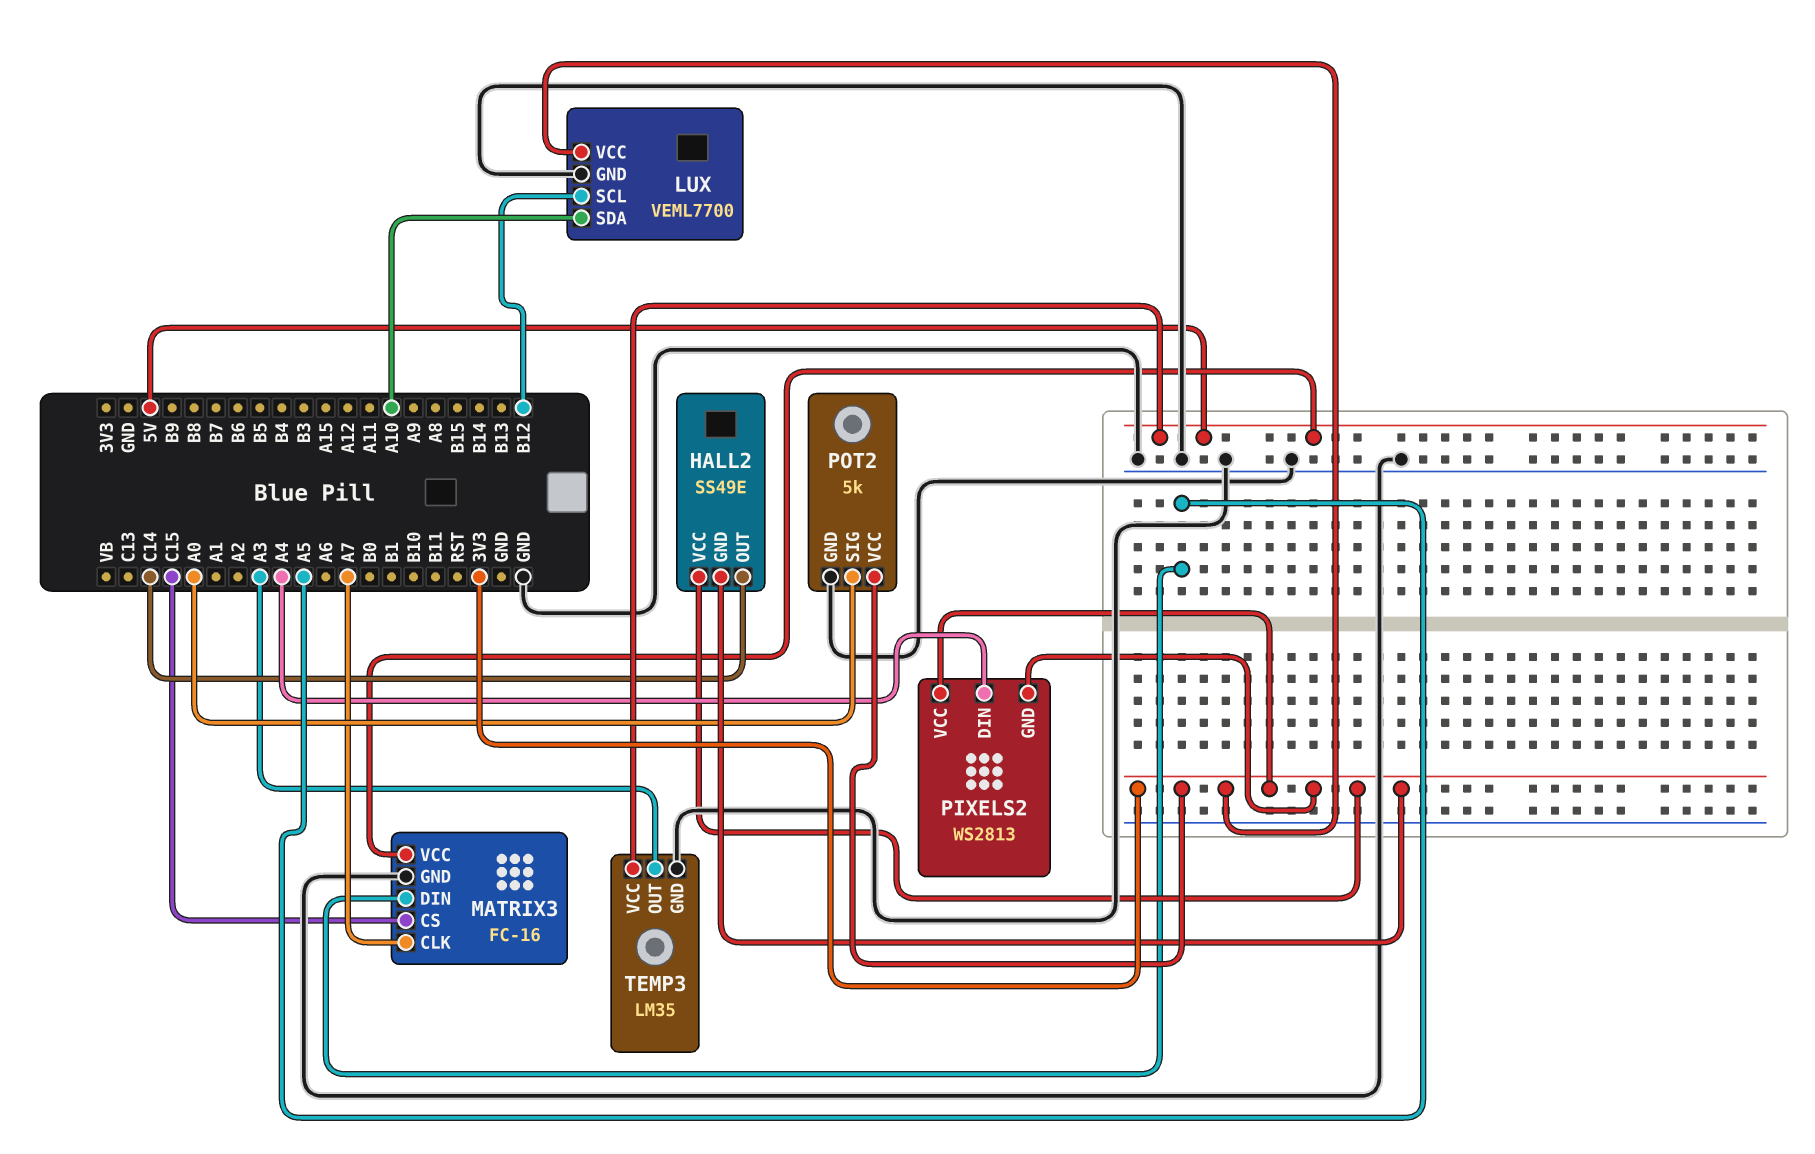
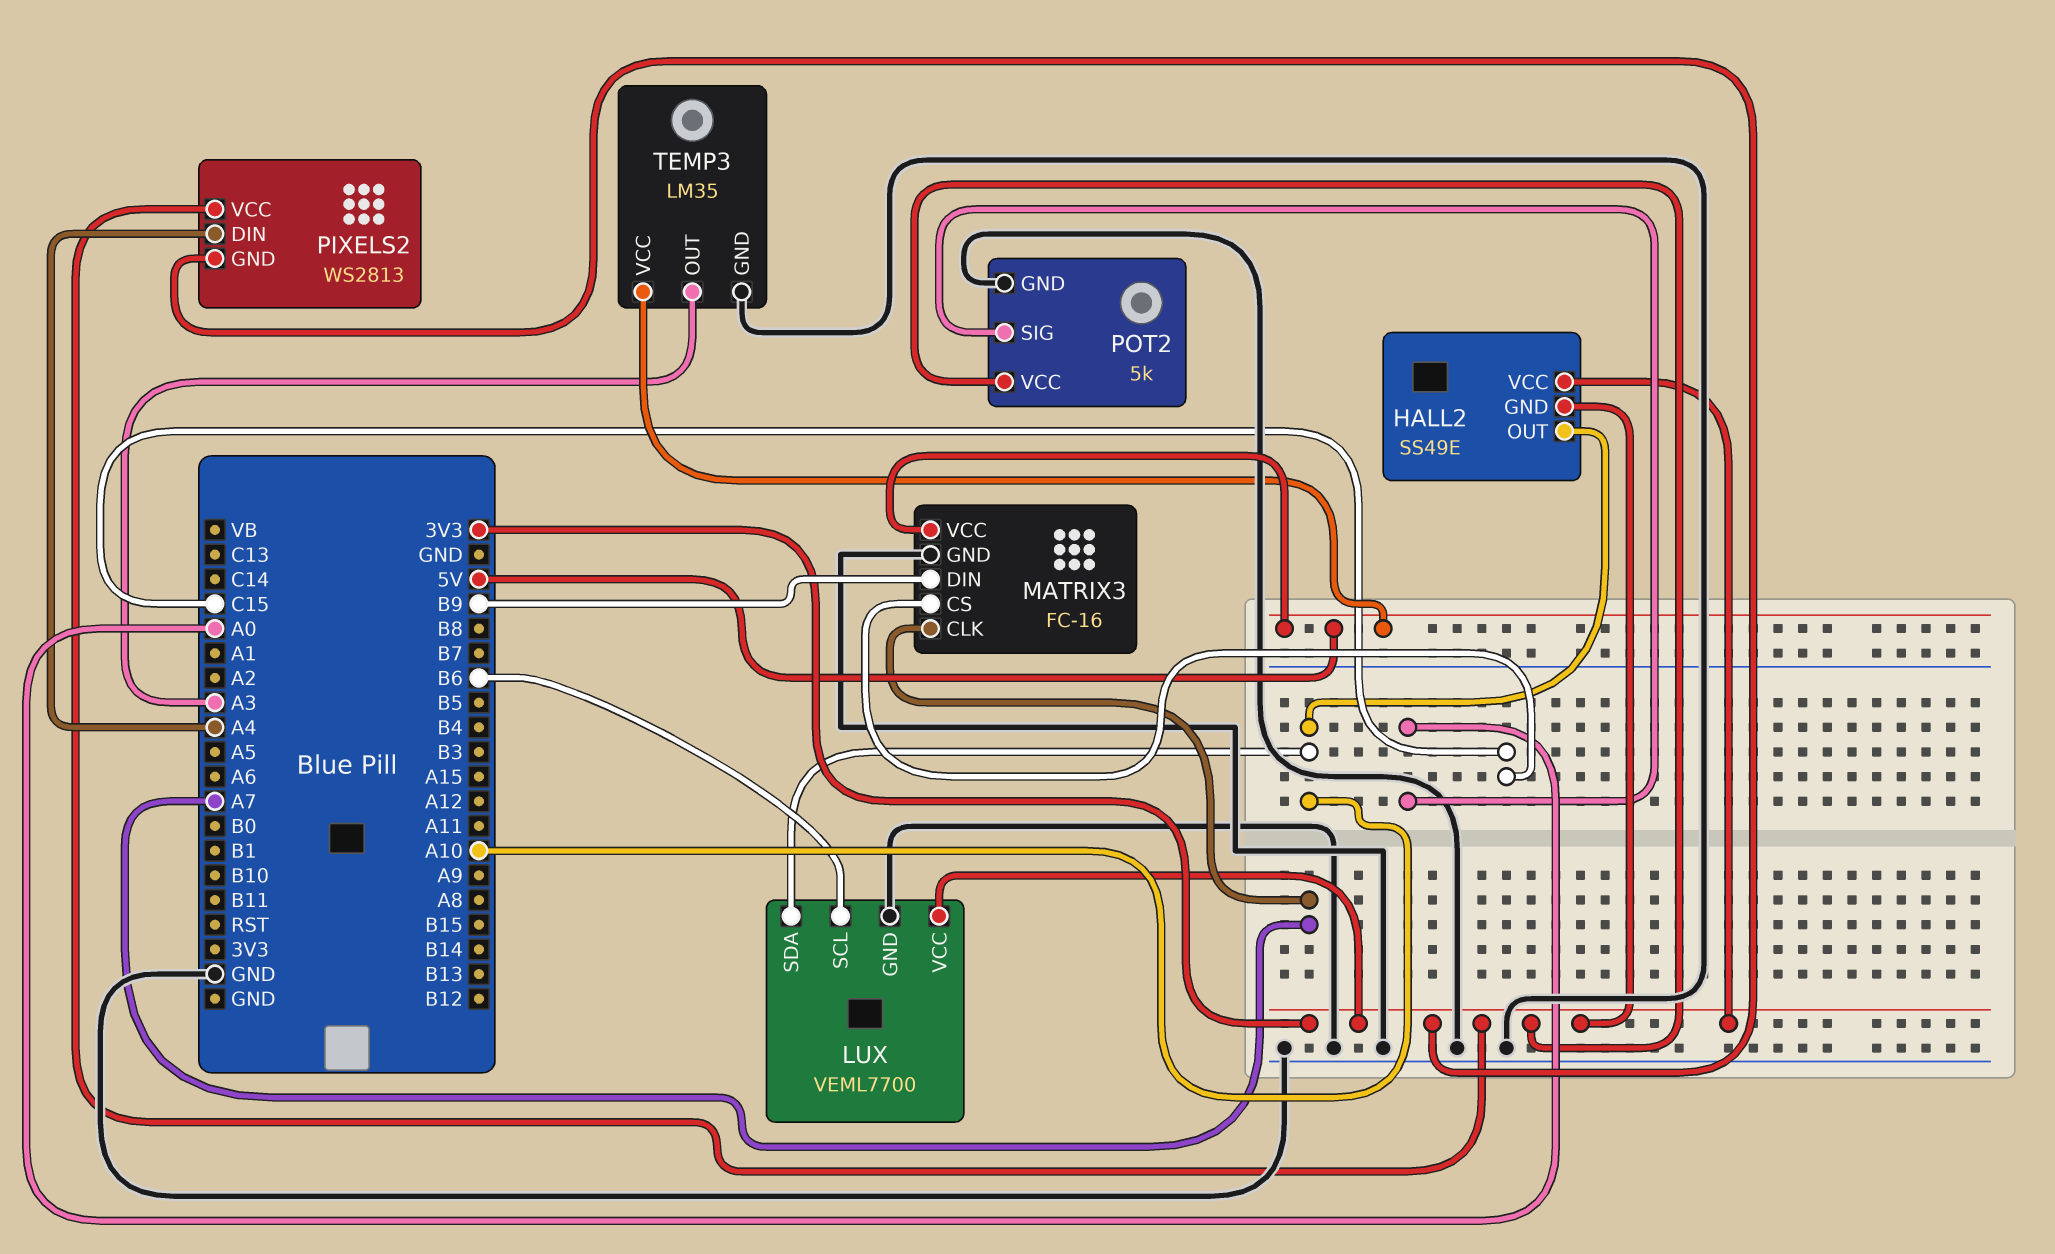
HALL2 pin OUT: C14 -> A10
LUX pin SCL: B12 -> B6
MATRIX3 pin DIN: A5 -> B9

